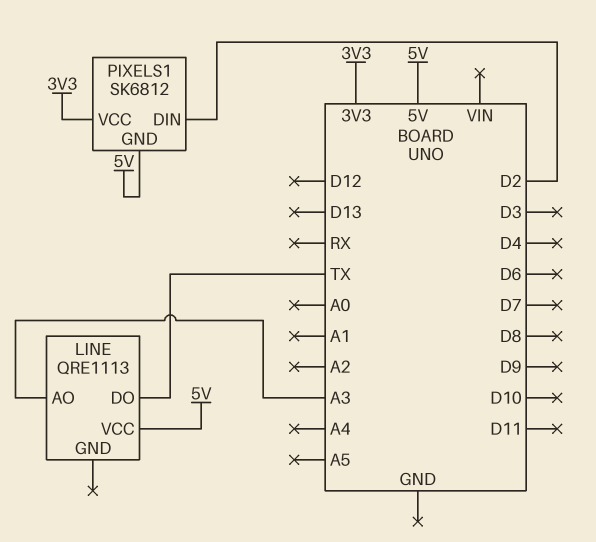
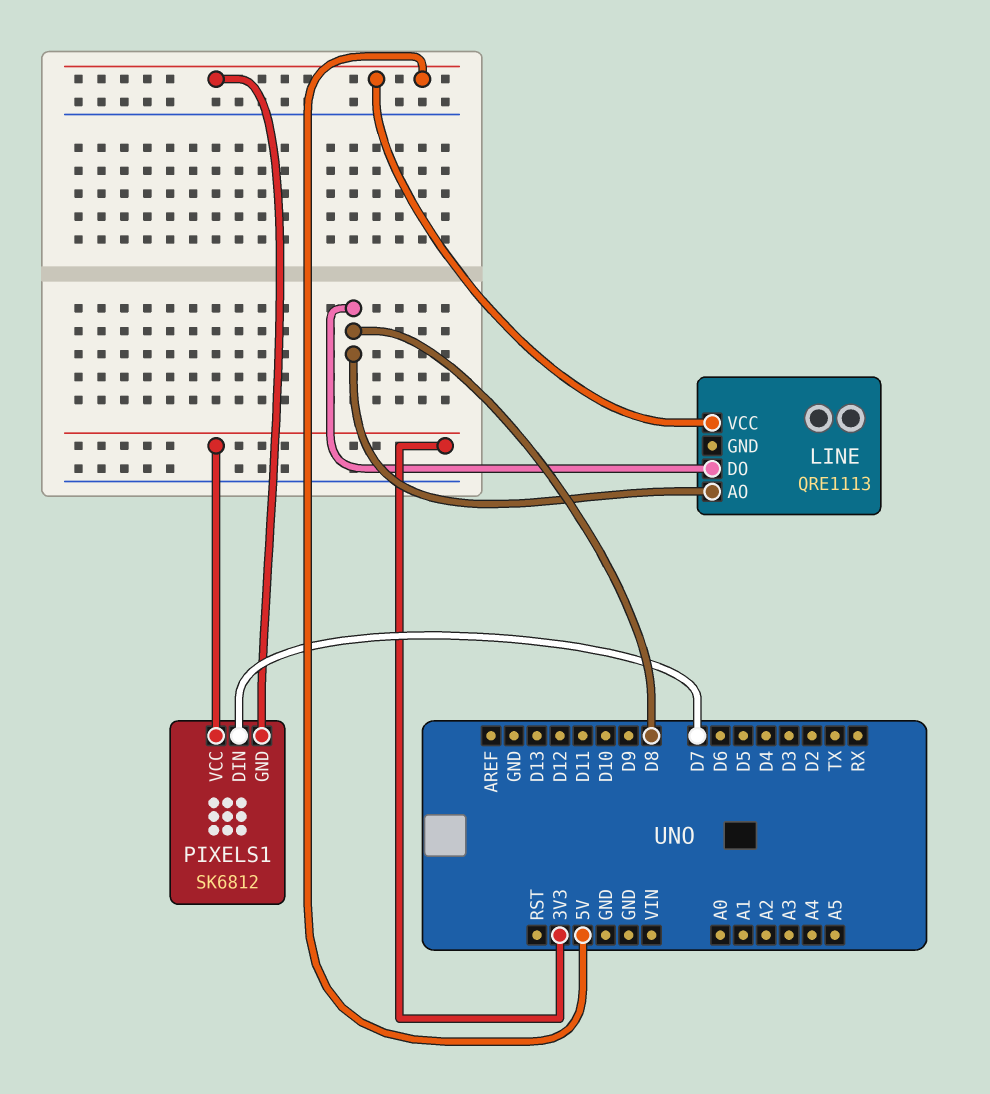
LINE pin AO: A3 -> D8
LINE pin DO: TX -> D8
PIXELS1 pin DIN: D2 -> D7

